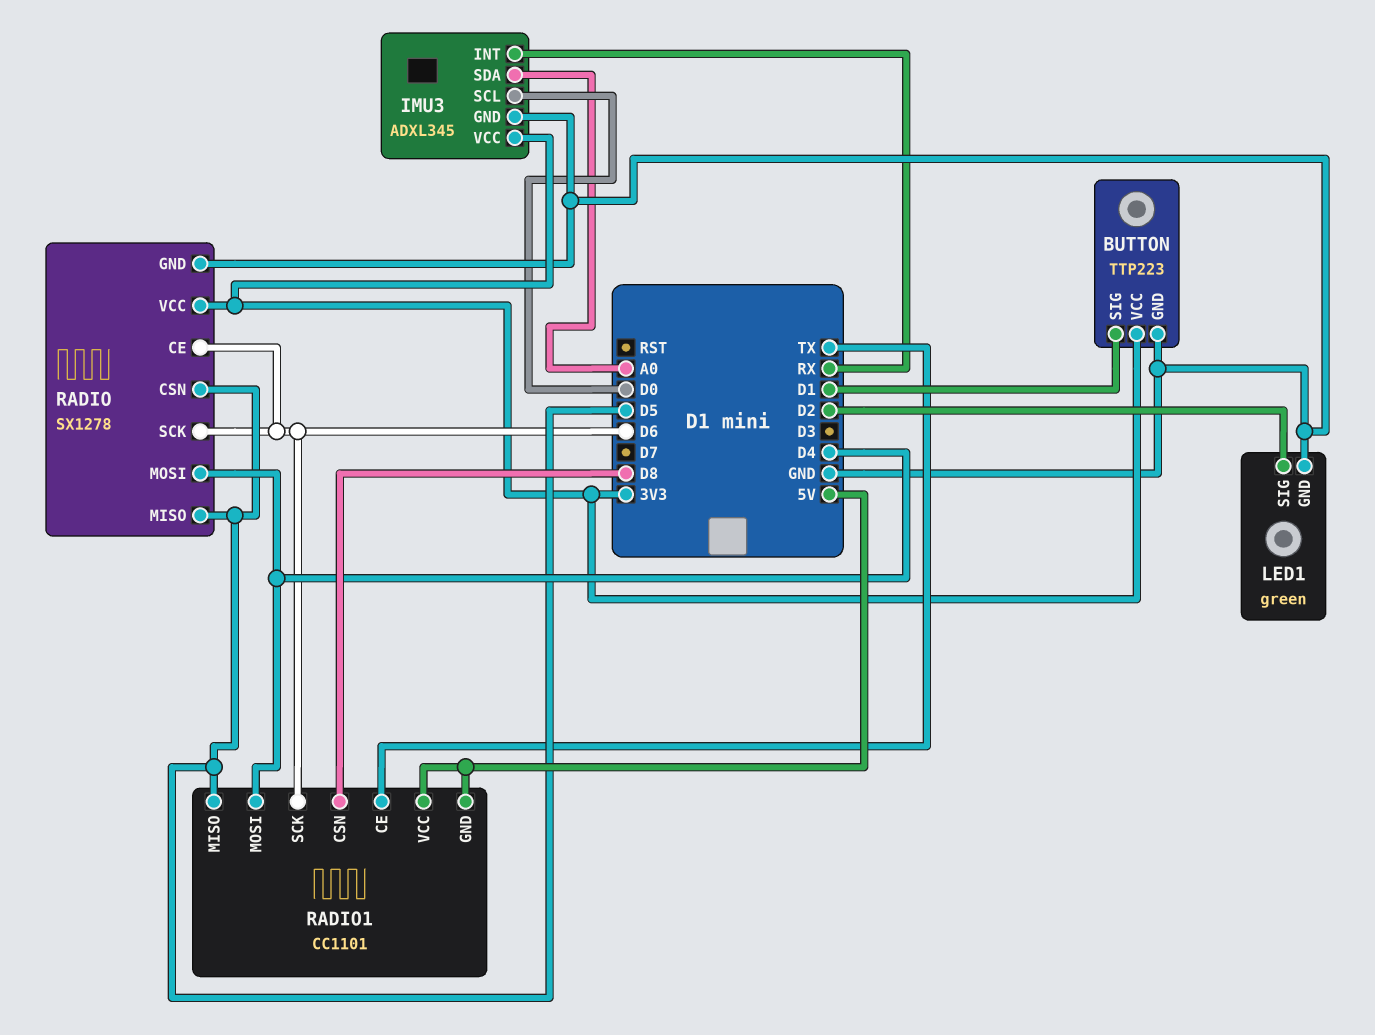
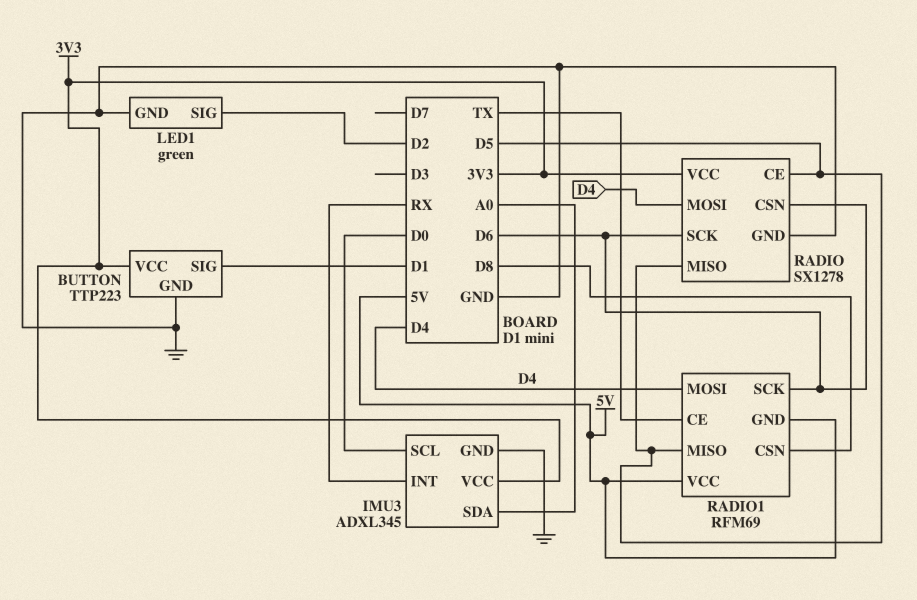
RADIO pin CE: D6 -> D5
RADIO pin CSN: D5 -> D6
RADIO1: CC1101 -> RFM69

